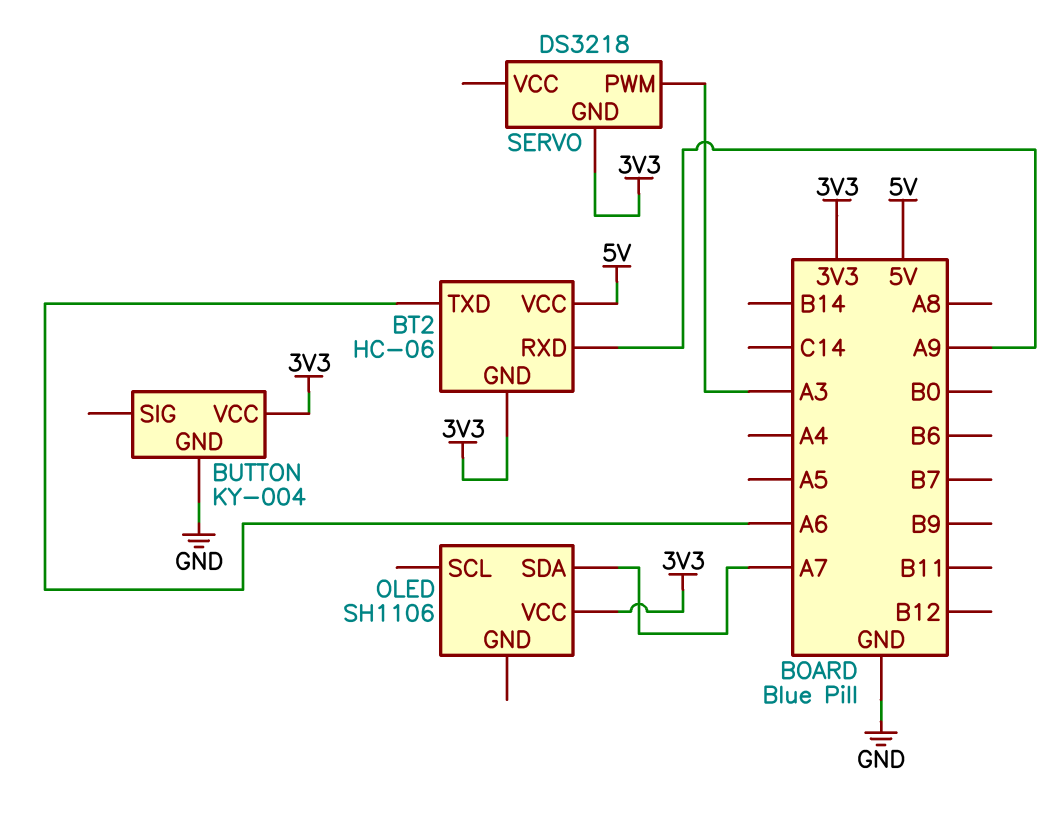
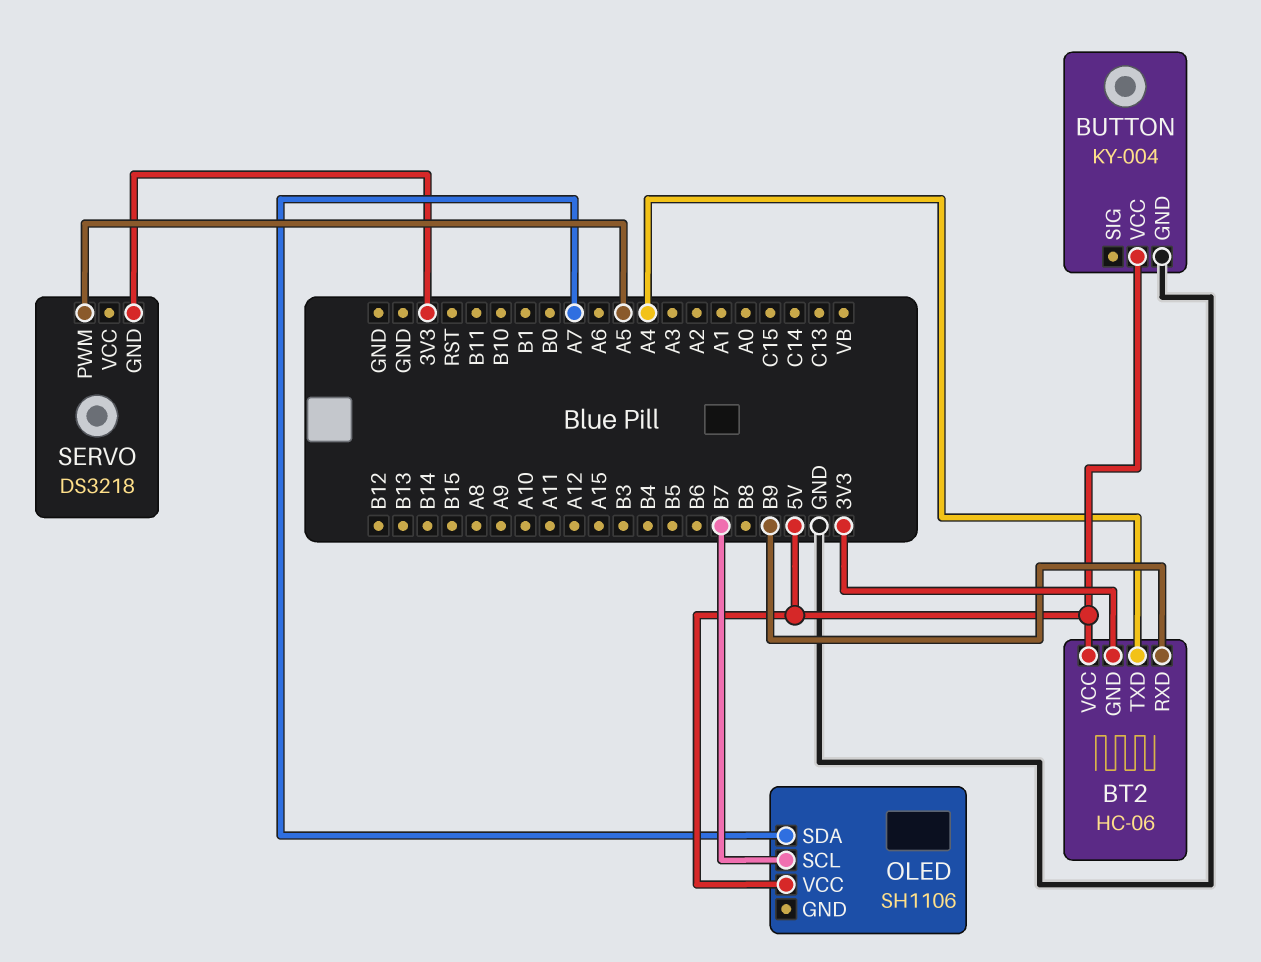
BT2 pin RXD: A9 -> B9
BT2 pin TXD: A6 -> A4
BUTTON pin VCC: 3V3 -> 5V
OLED pin SCL: none -> B7
OLED pin VCC: 3V3 -> 5V
SERVO pin PWM: A3 -> A5

